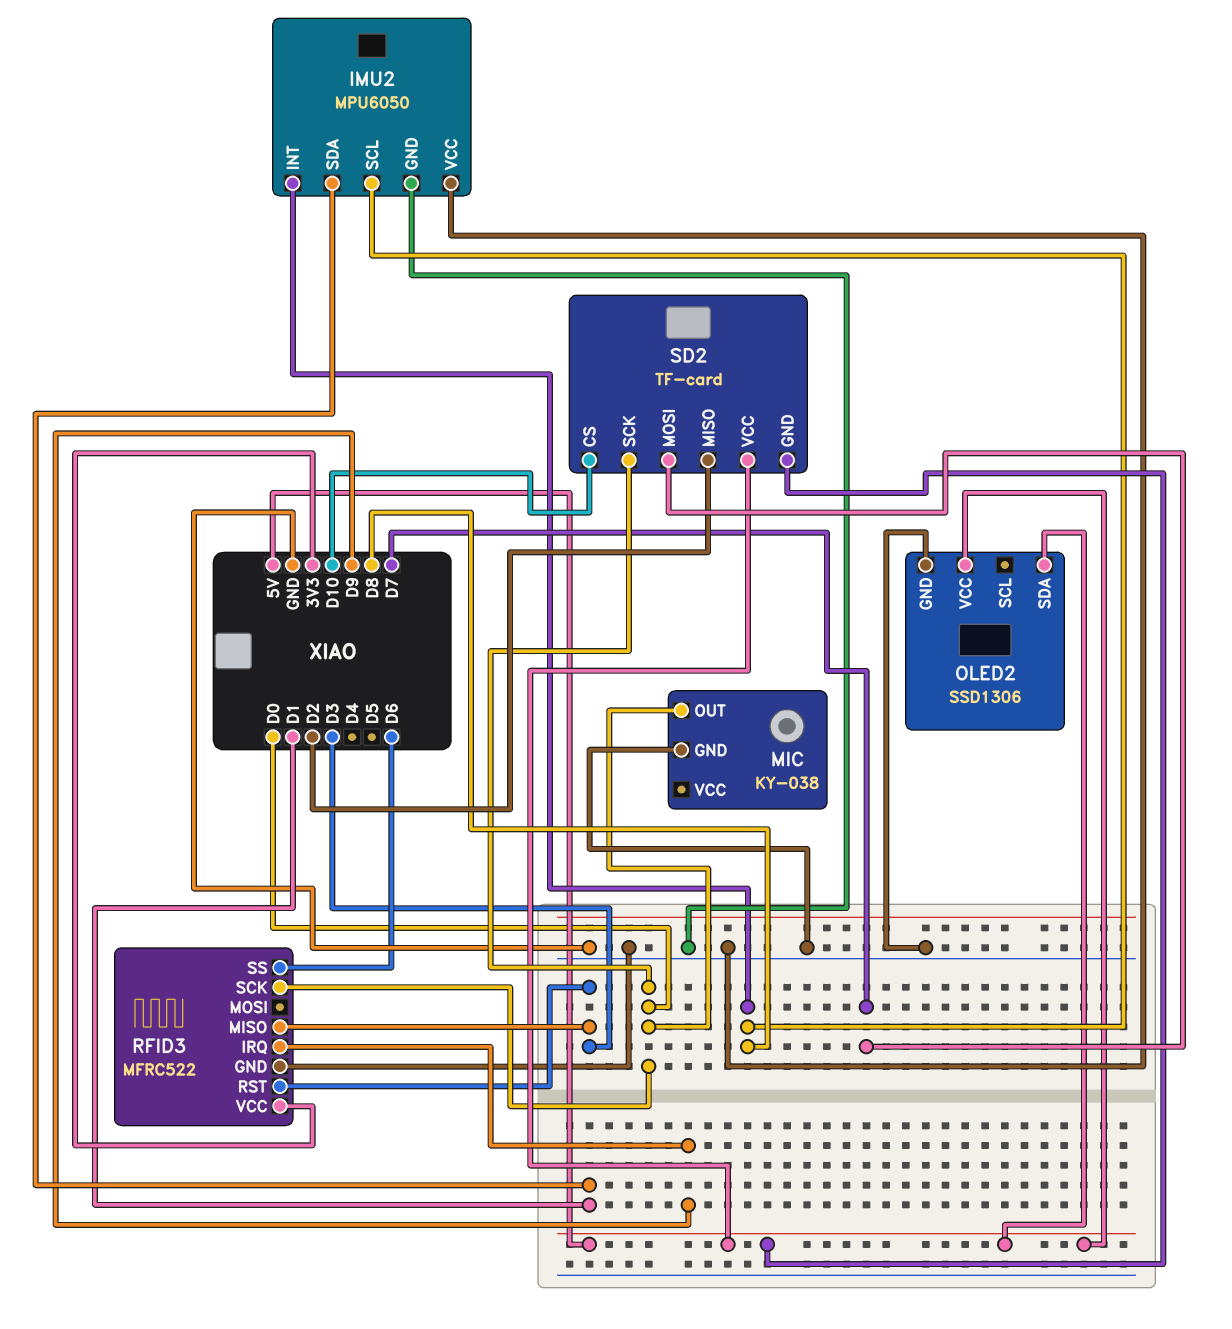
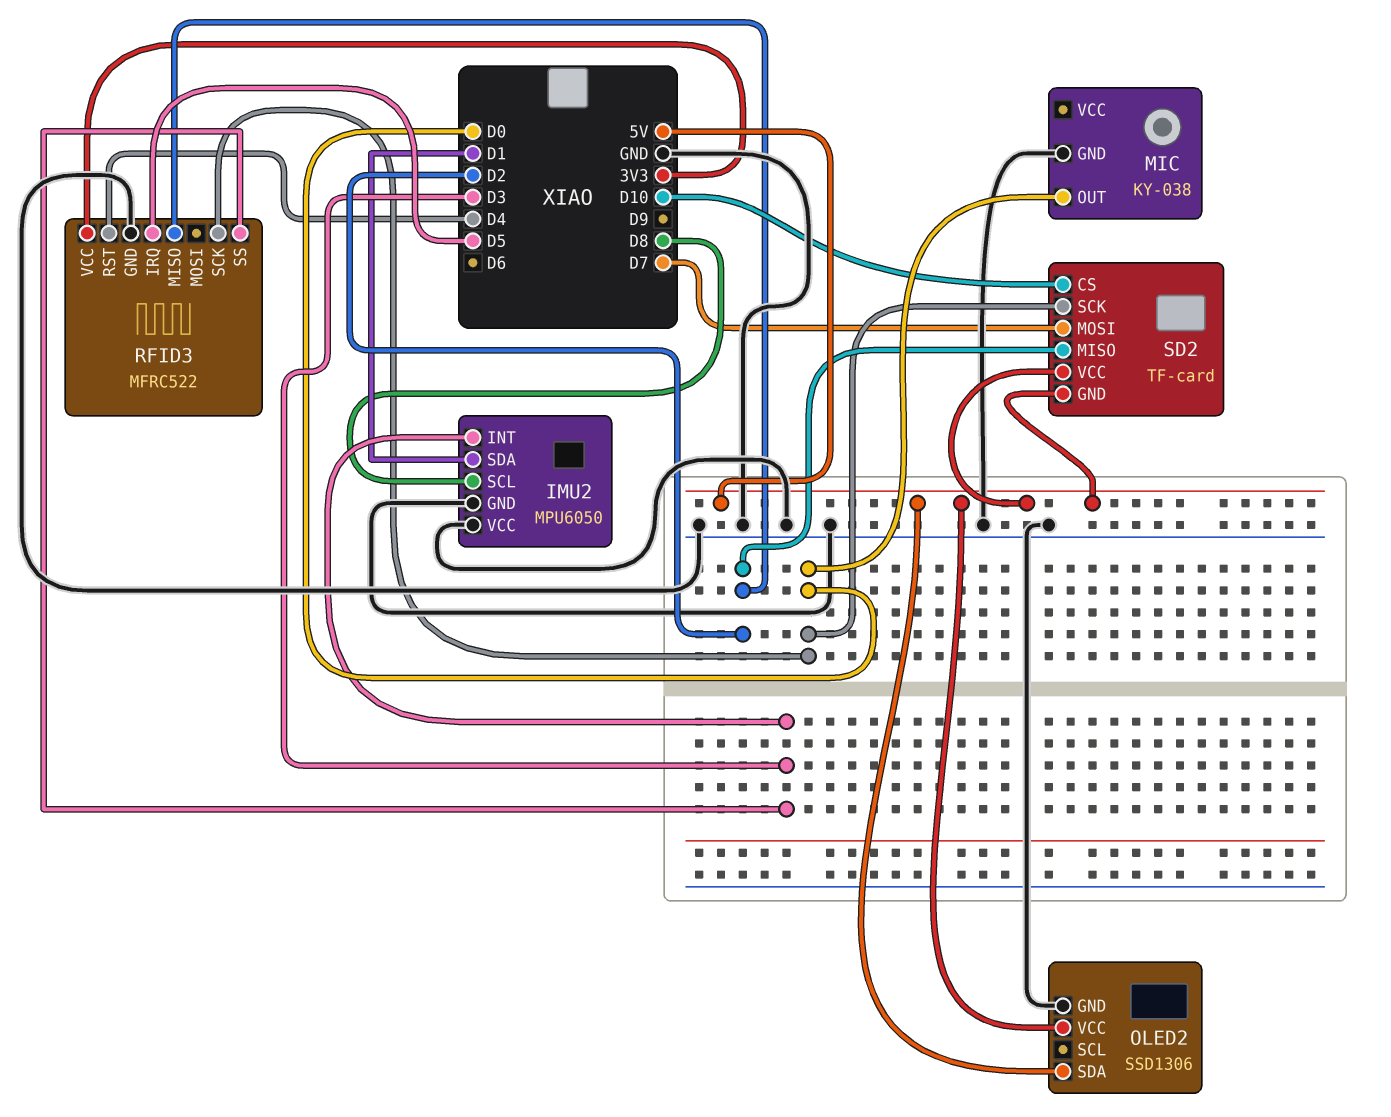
IMU2 pin INT: D8 -> D3
RFID3 pin IRQ: D9 -> D5
RFID3 pin MISO: D3 -> D2
RFID3 pin RST: D3 -> D4
RFID3 pin SS: D6 -> D3

